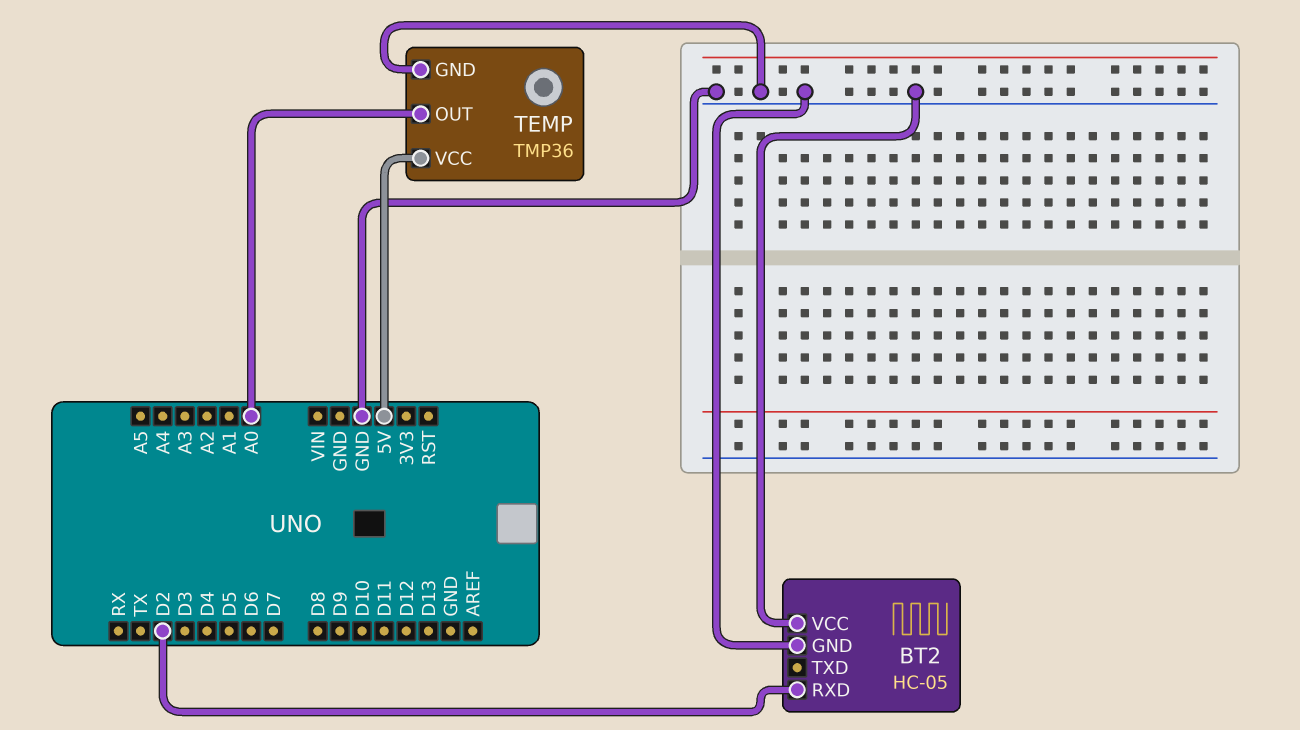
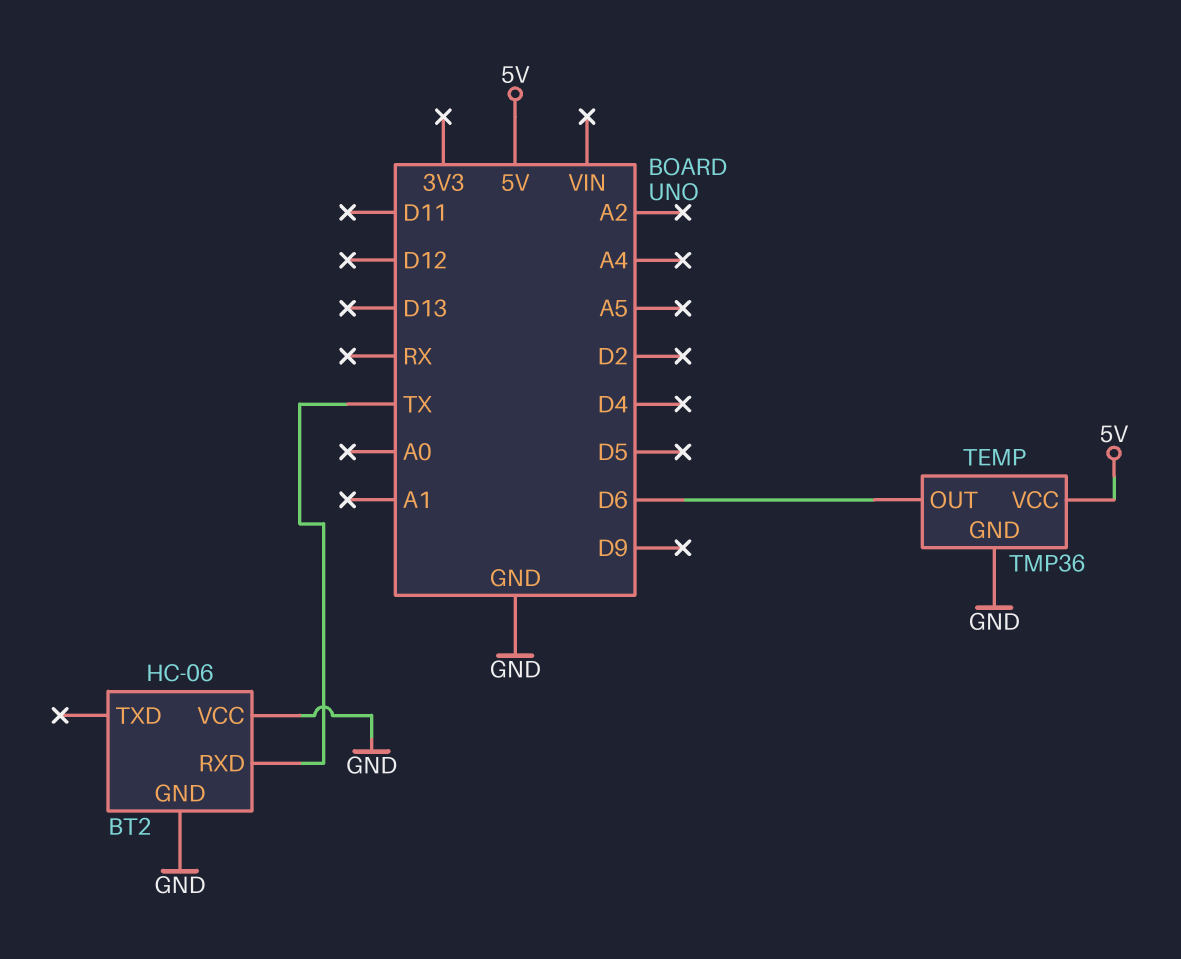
BT2: HC-05 -> HC-06
BT2 pin RXD: D2 -> TX
TEMP pin OUT: A0 -> D6

